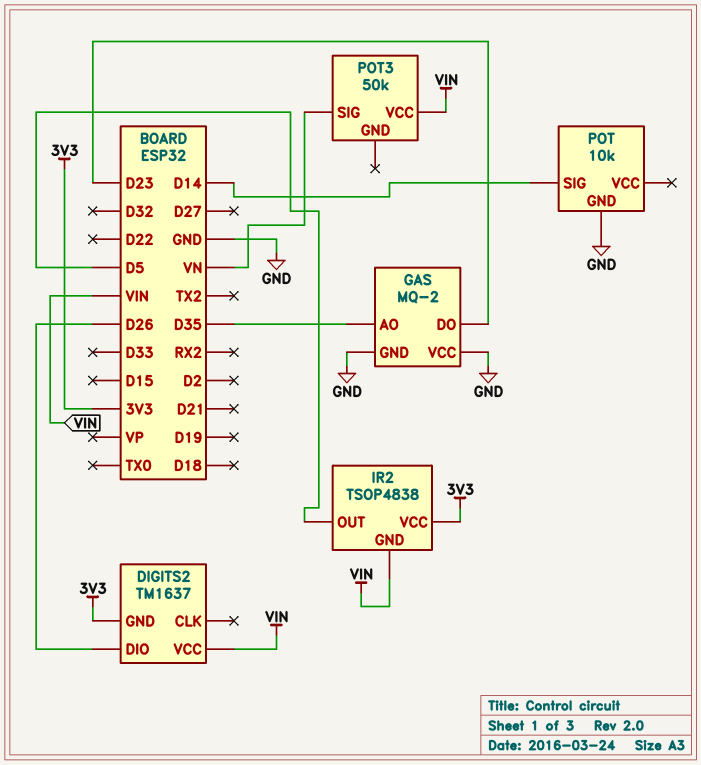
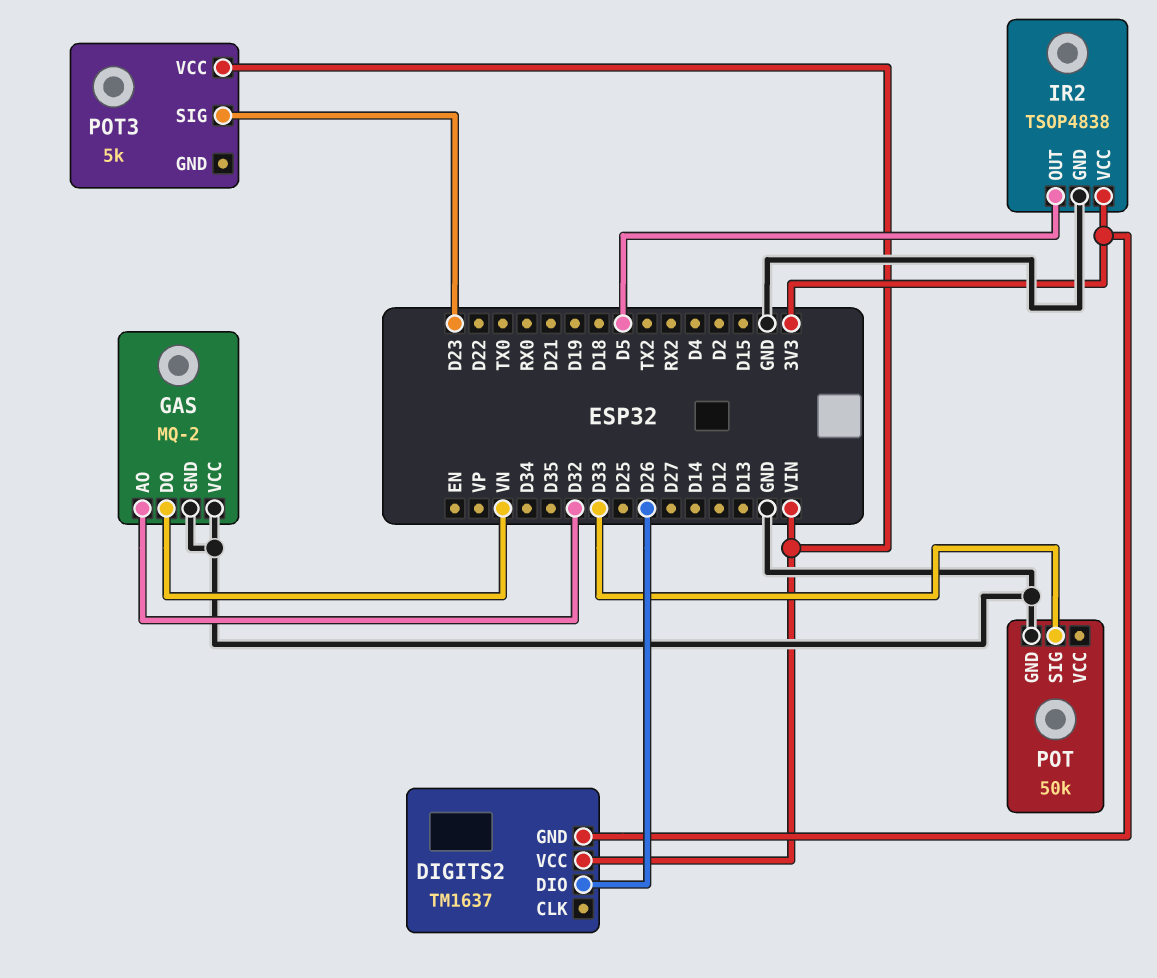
GAS pin AO: D35 -> D32
GAS pin DO: D23 -> VN
IR2 pin GND: VIN -> GND
POT: 10k -> 50k
POT pin SIG: D14 -> D33
POT3: 50k -> 5k
POT3 pin SIG: VN -> D23

